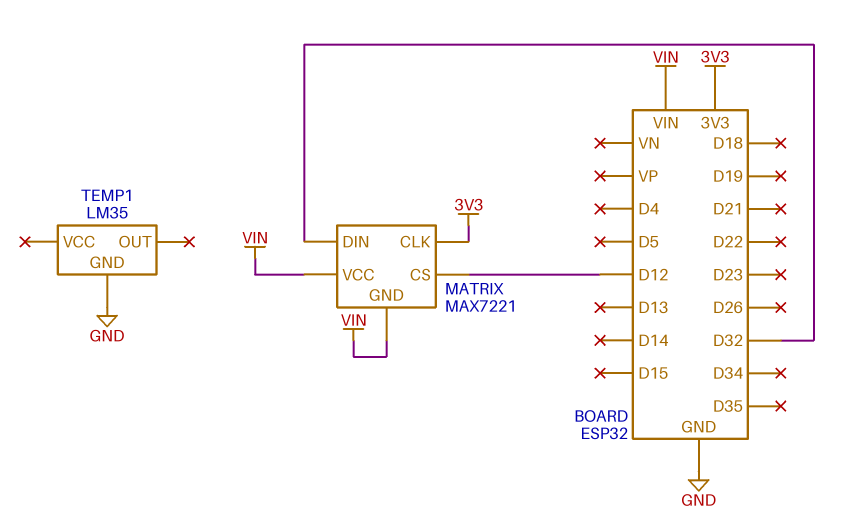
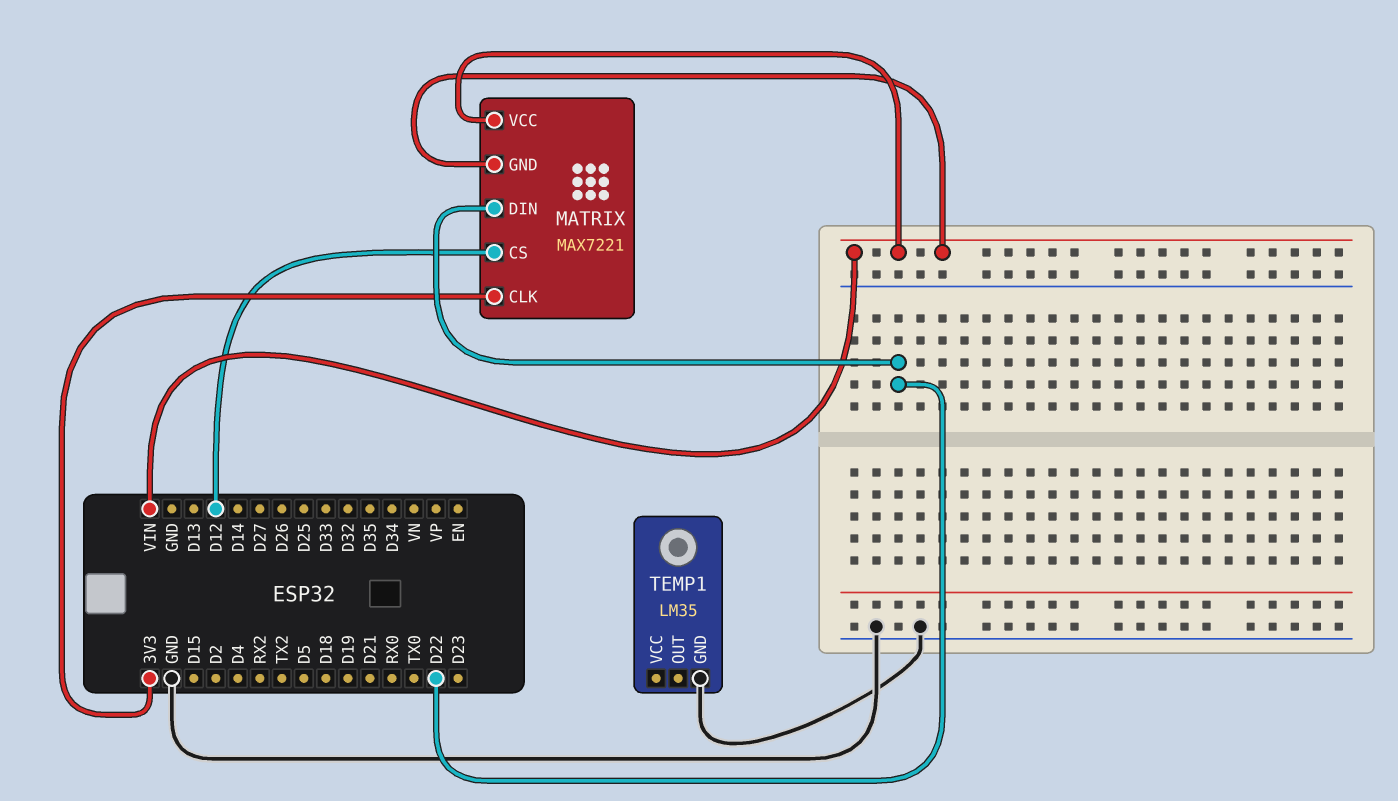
MATRIX pin DIN: D32 -> D22

